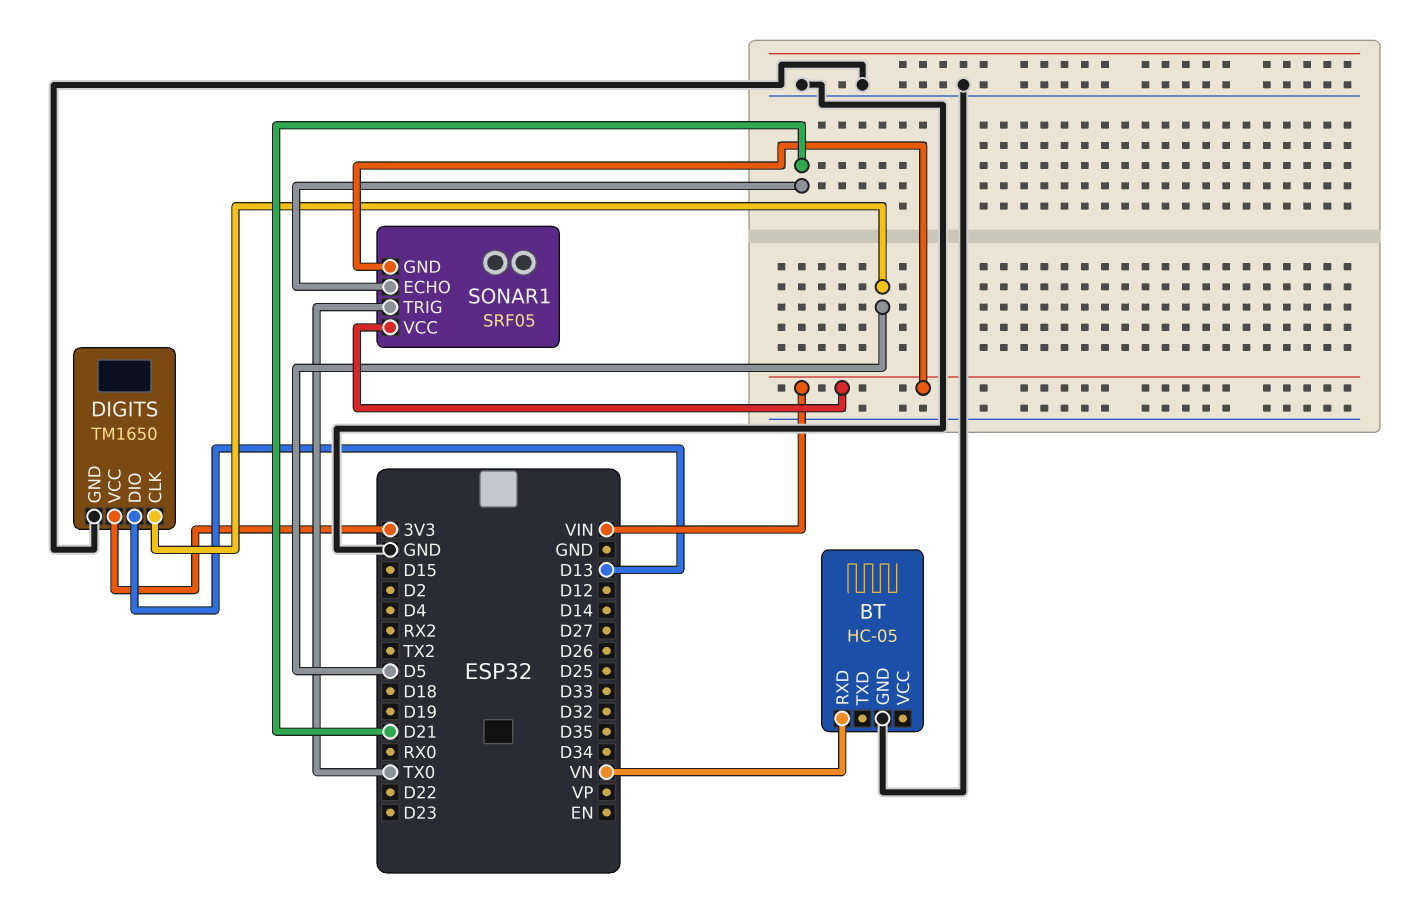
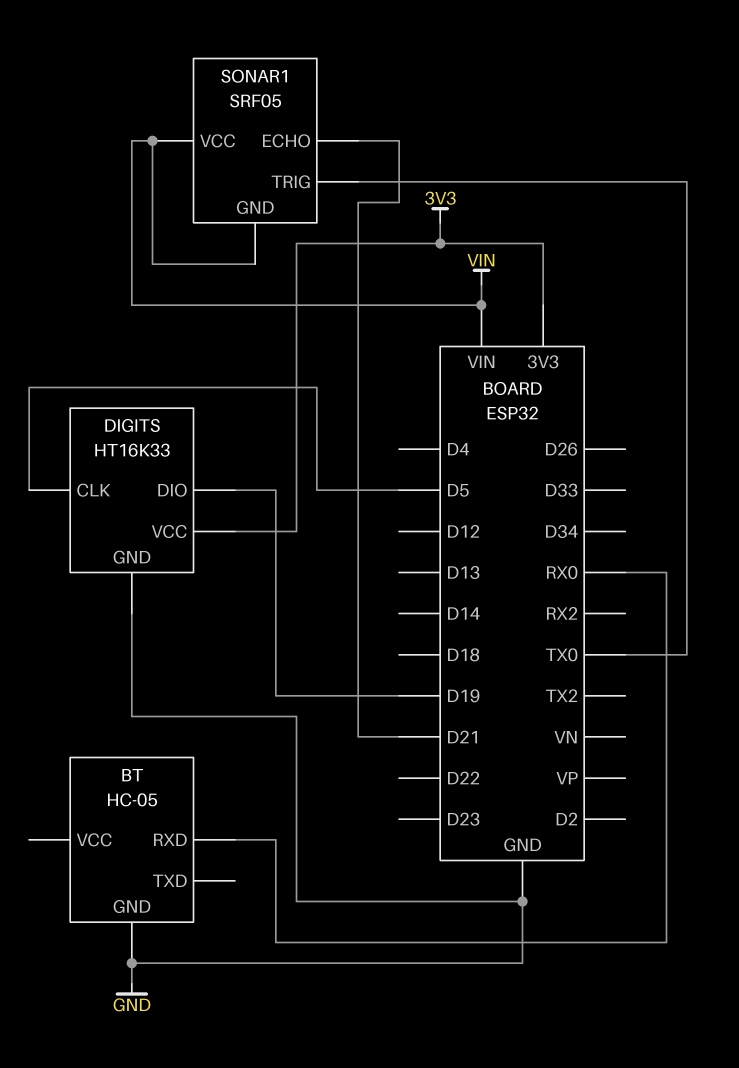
BT pin RXD: VN -> RX0
DIGITS: TM1650 -> HT16K33
DIGITS pin DIO: D13 -> D19

